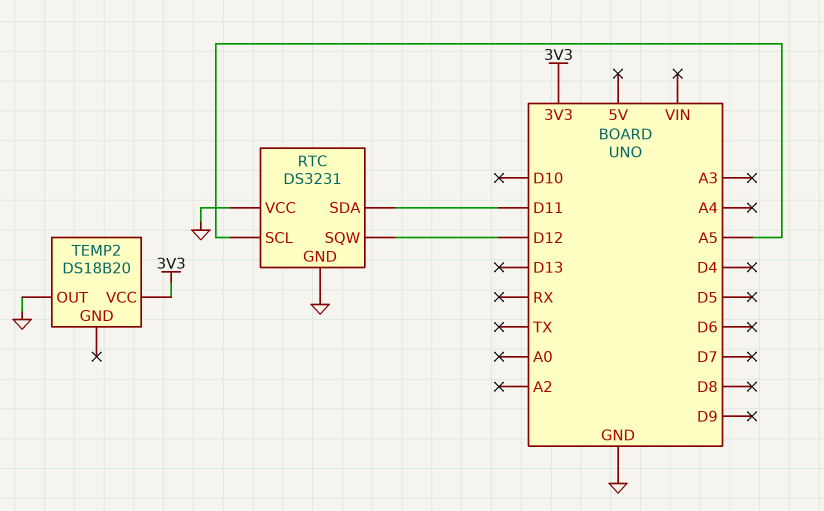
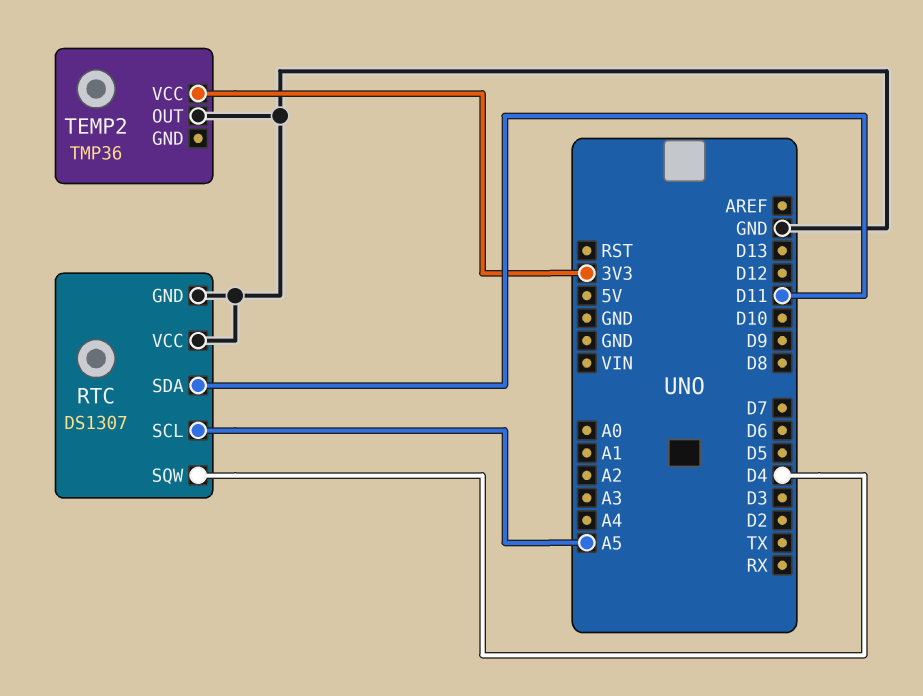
RTC: DS3231 -> DS1307
RTC pin SQW: D12 -> D4
TEMP2: DS18B20 -> TMP36

